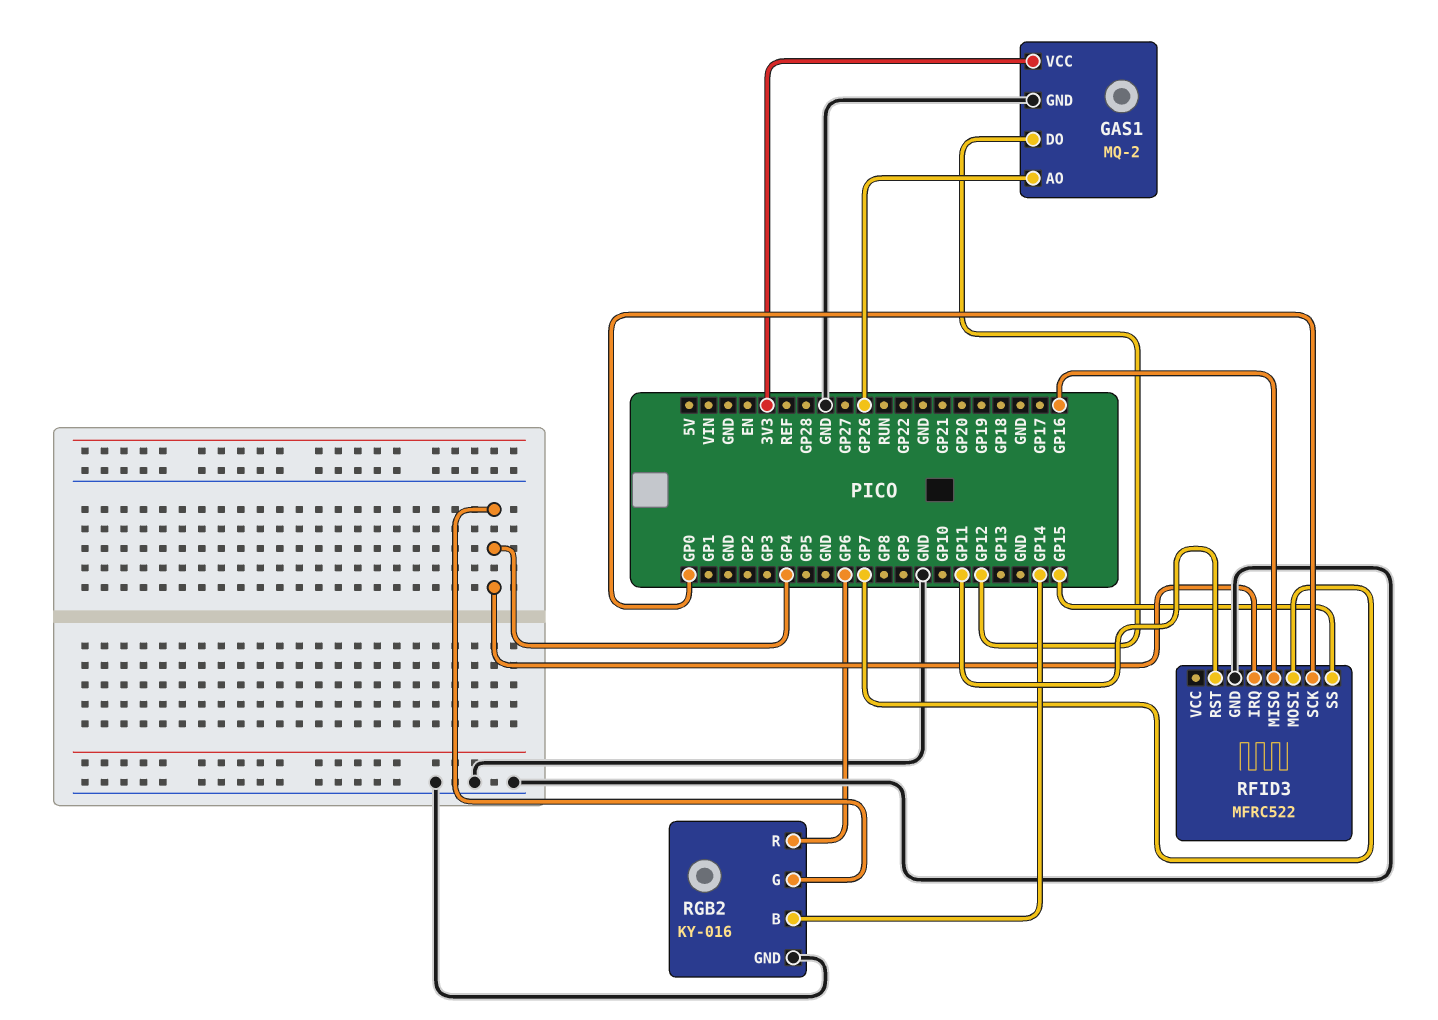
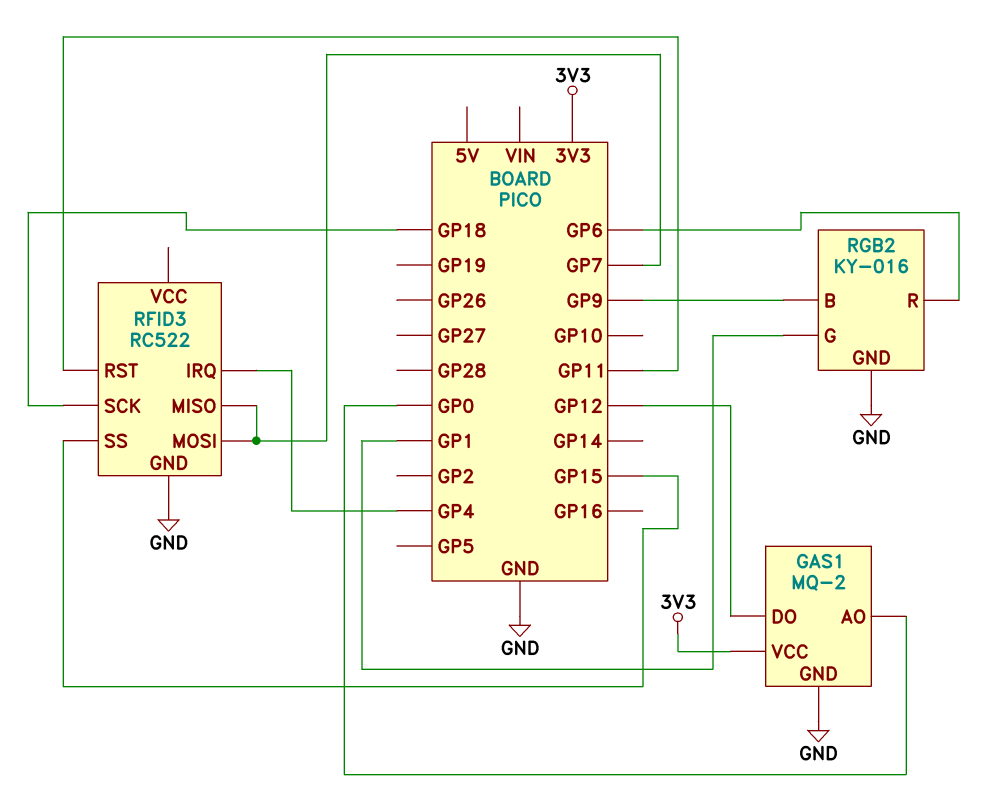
GAS1 pin AO: GP26 -> GP0
RFID3: MFRC522 -> RC522
RFID3 pin MISO: GP16 -> GP7
RFID3 pin SCK: GP0 -> GP18
RGB2 pin B: GP14 -> GP9
RGB2 pin G: GP4 -> GP1

